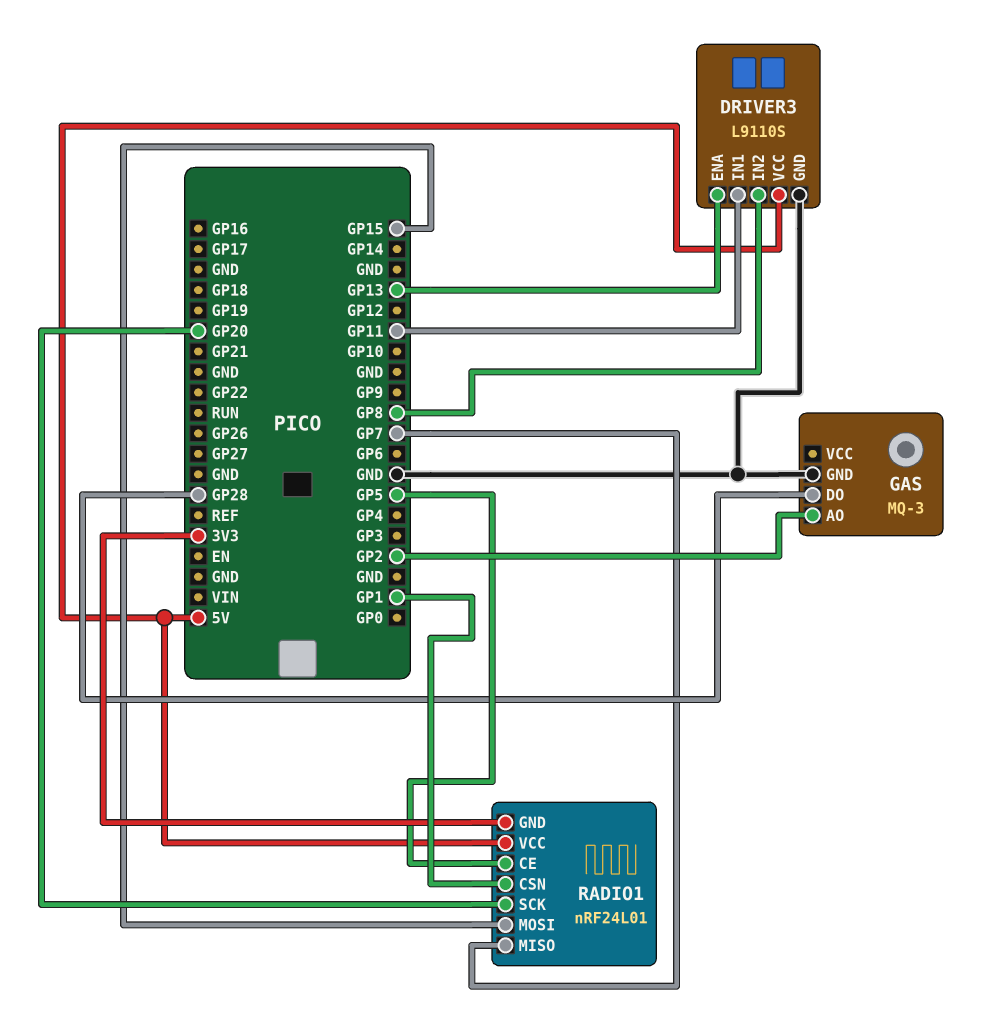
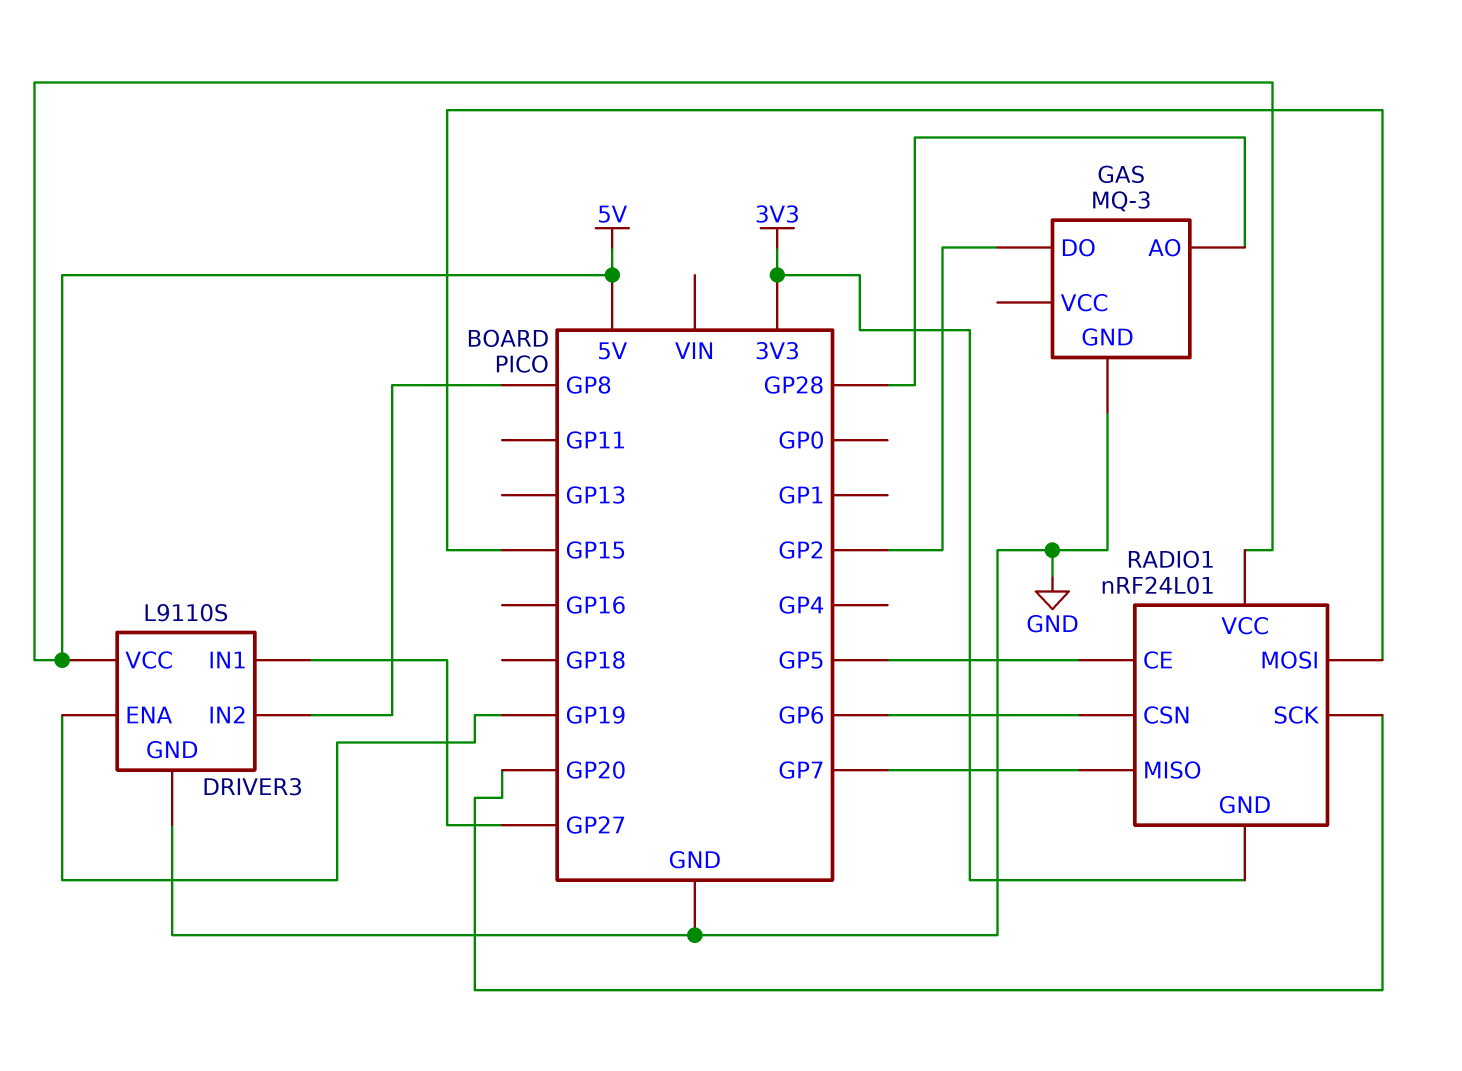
DRIVER3 pin ENA: GP13 -> GP19
DRIVER3 pin IN1: GP11 -> GP27
GAS pin AO: GP2 -> GP28
GAS pin DO: GP28 -> GP2
RADIO1 pin CSN: GP1 -> GP6

